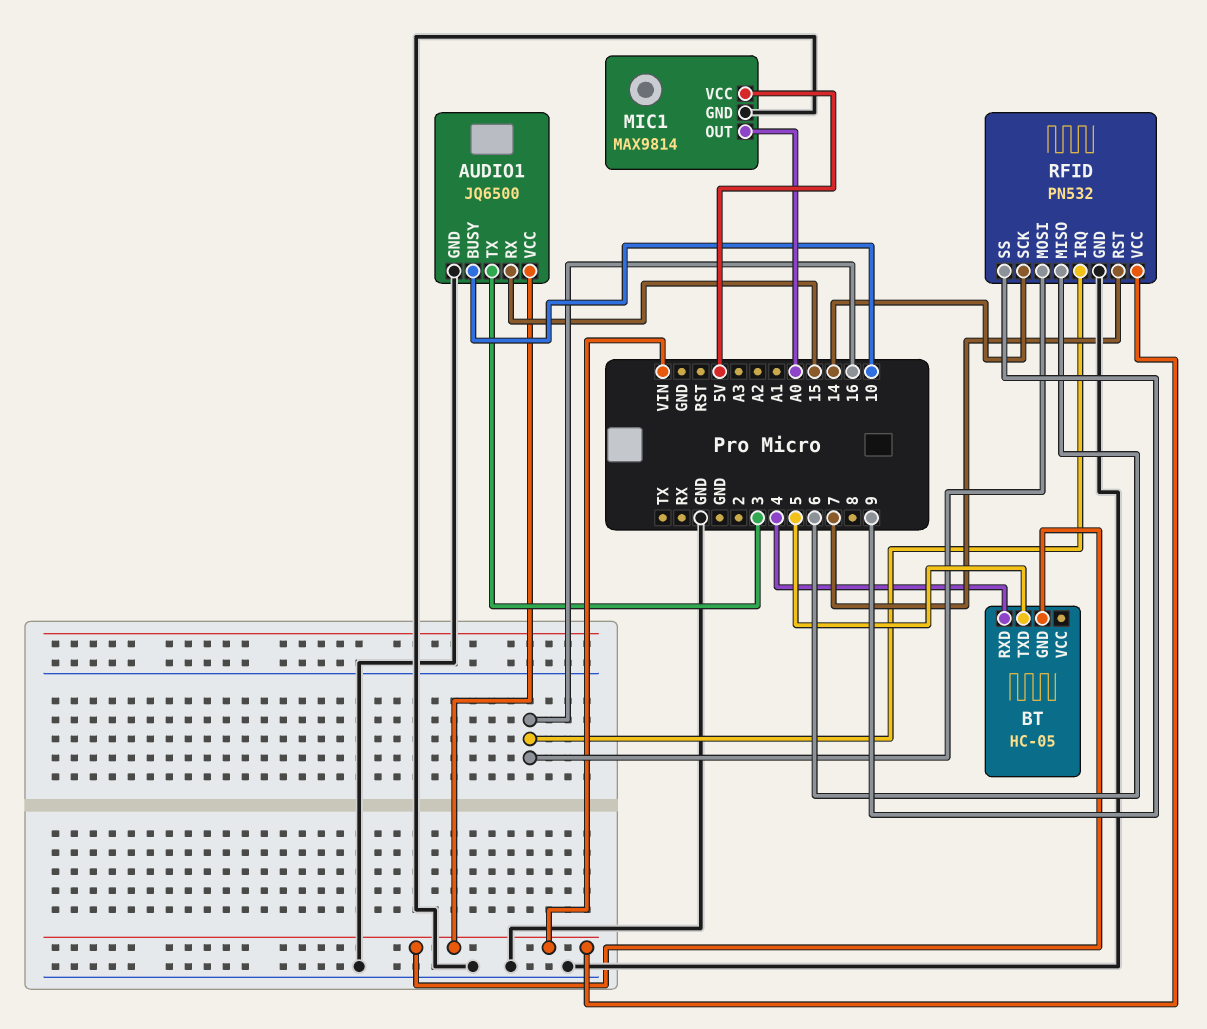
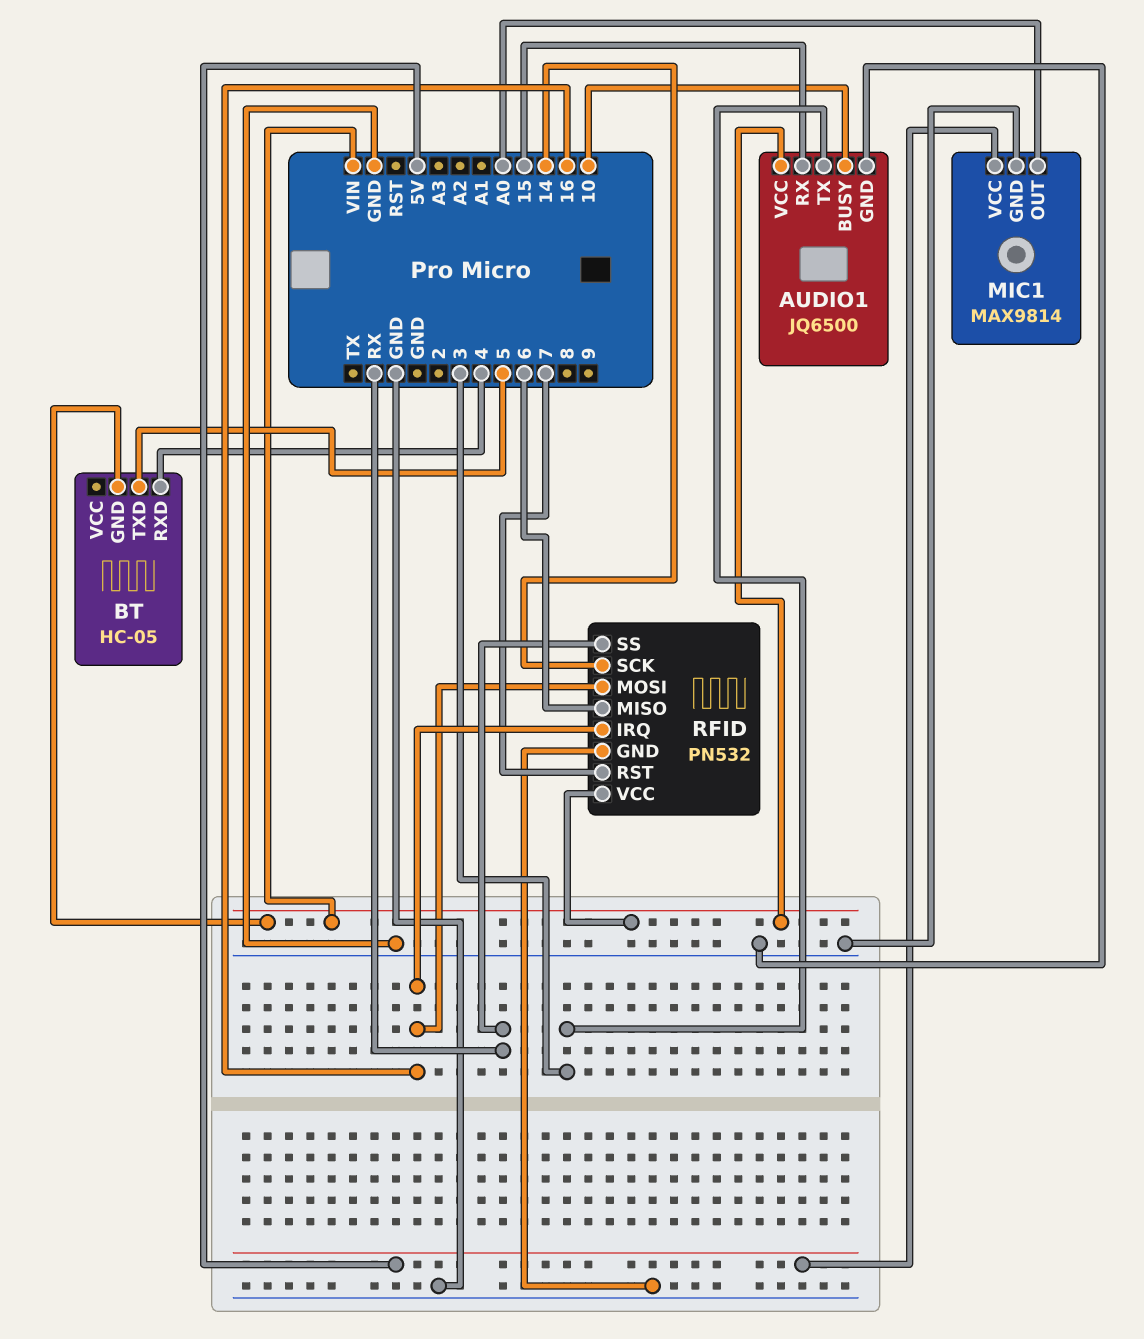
RFID pin SS: 9 -> RX

